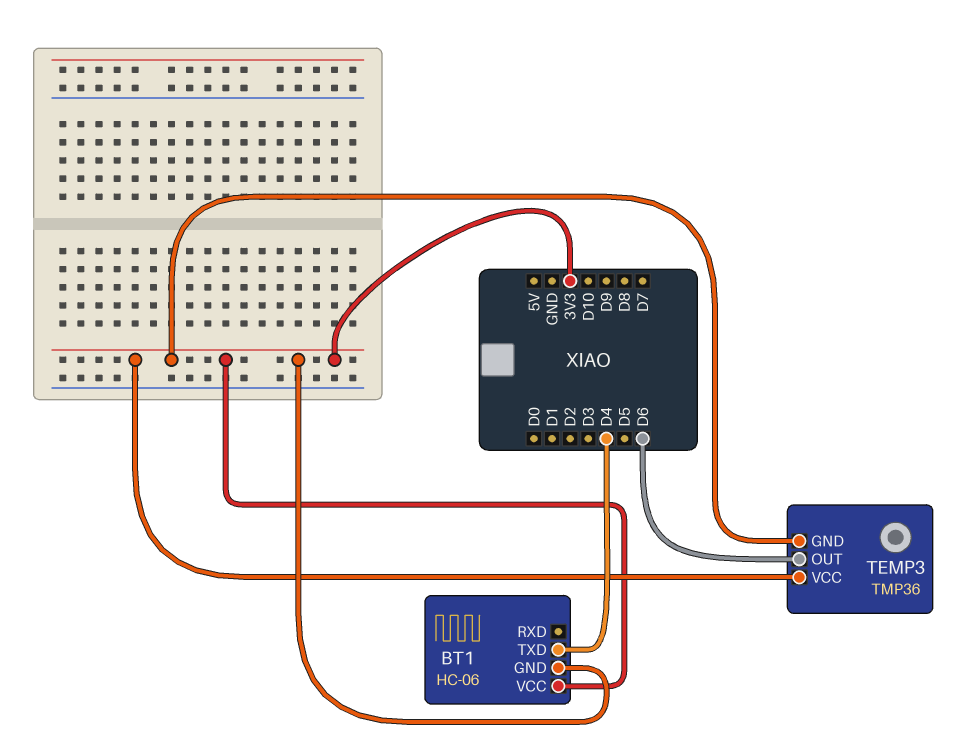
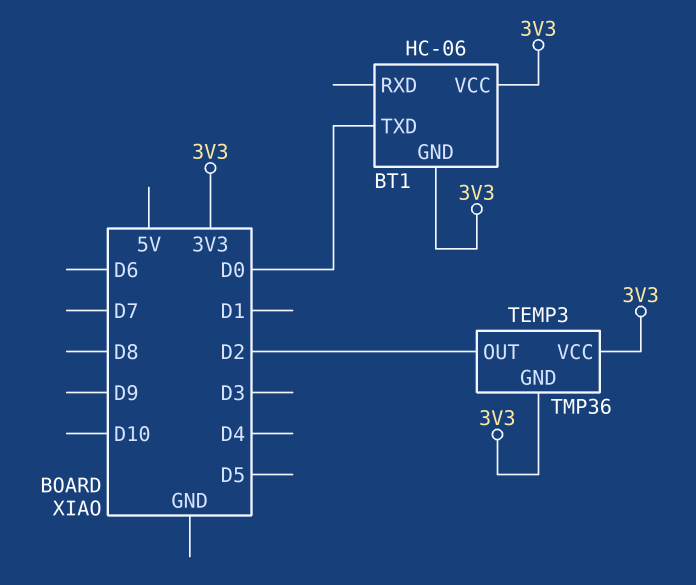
BT1 pin TXD: D4 -> D0
TEMP3 pin OUT: D6 -> D2

